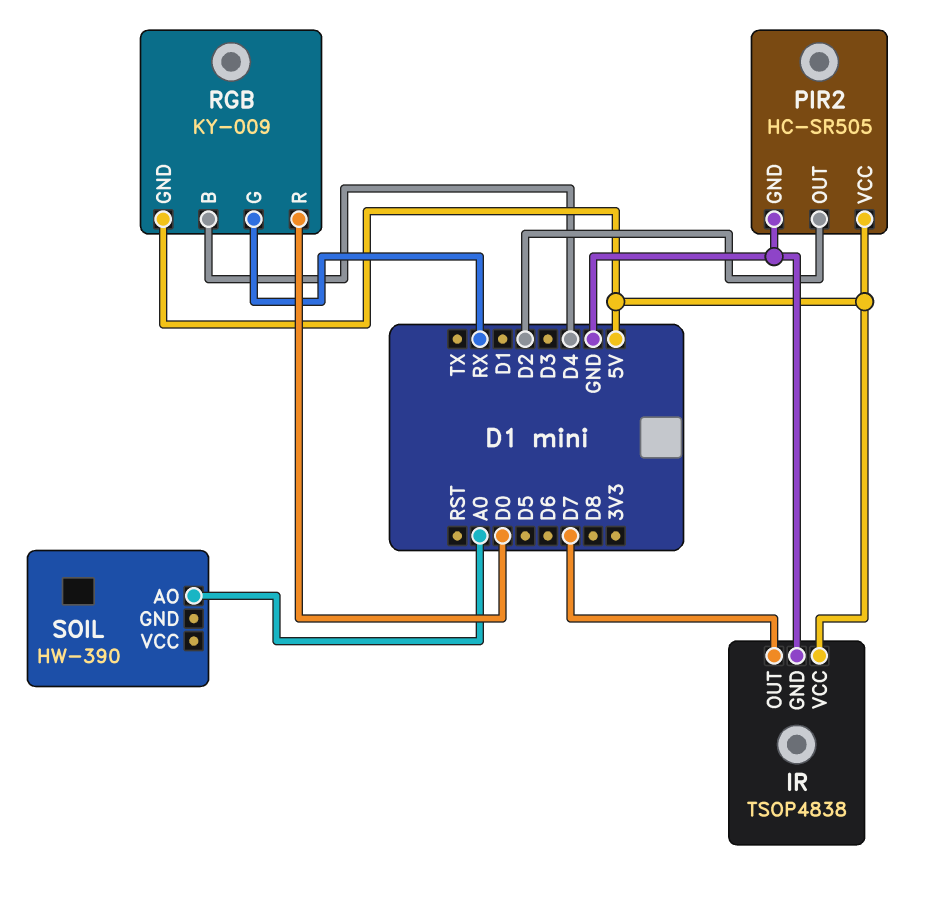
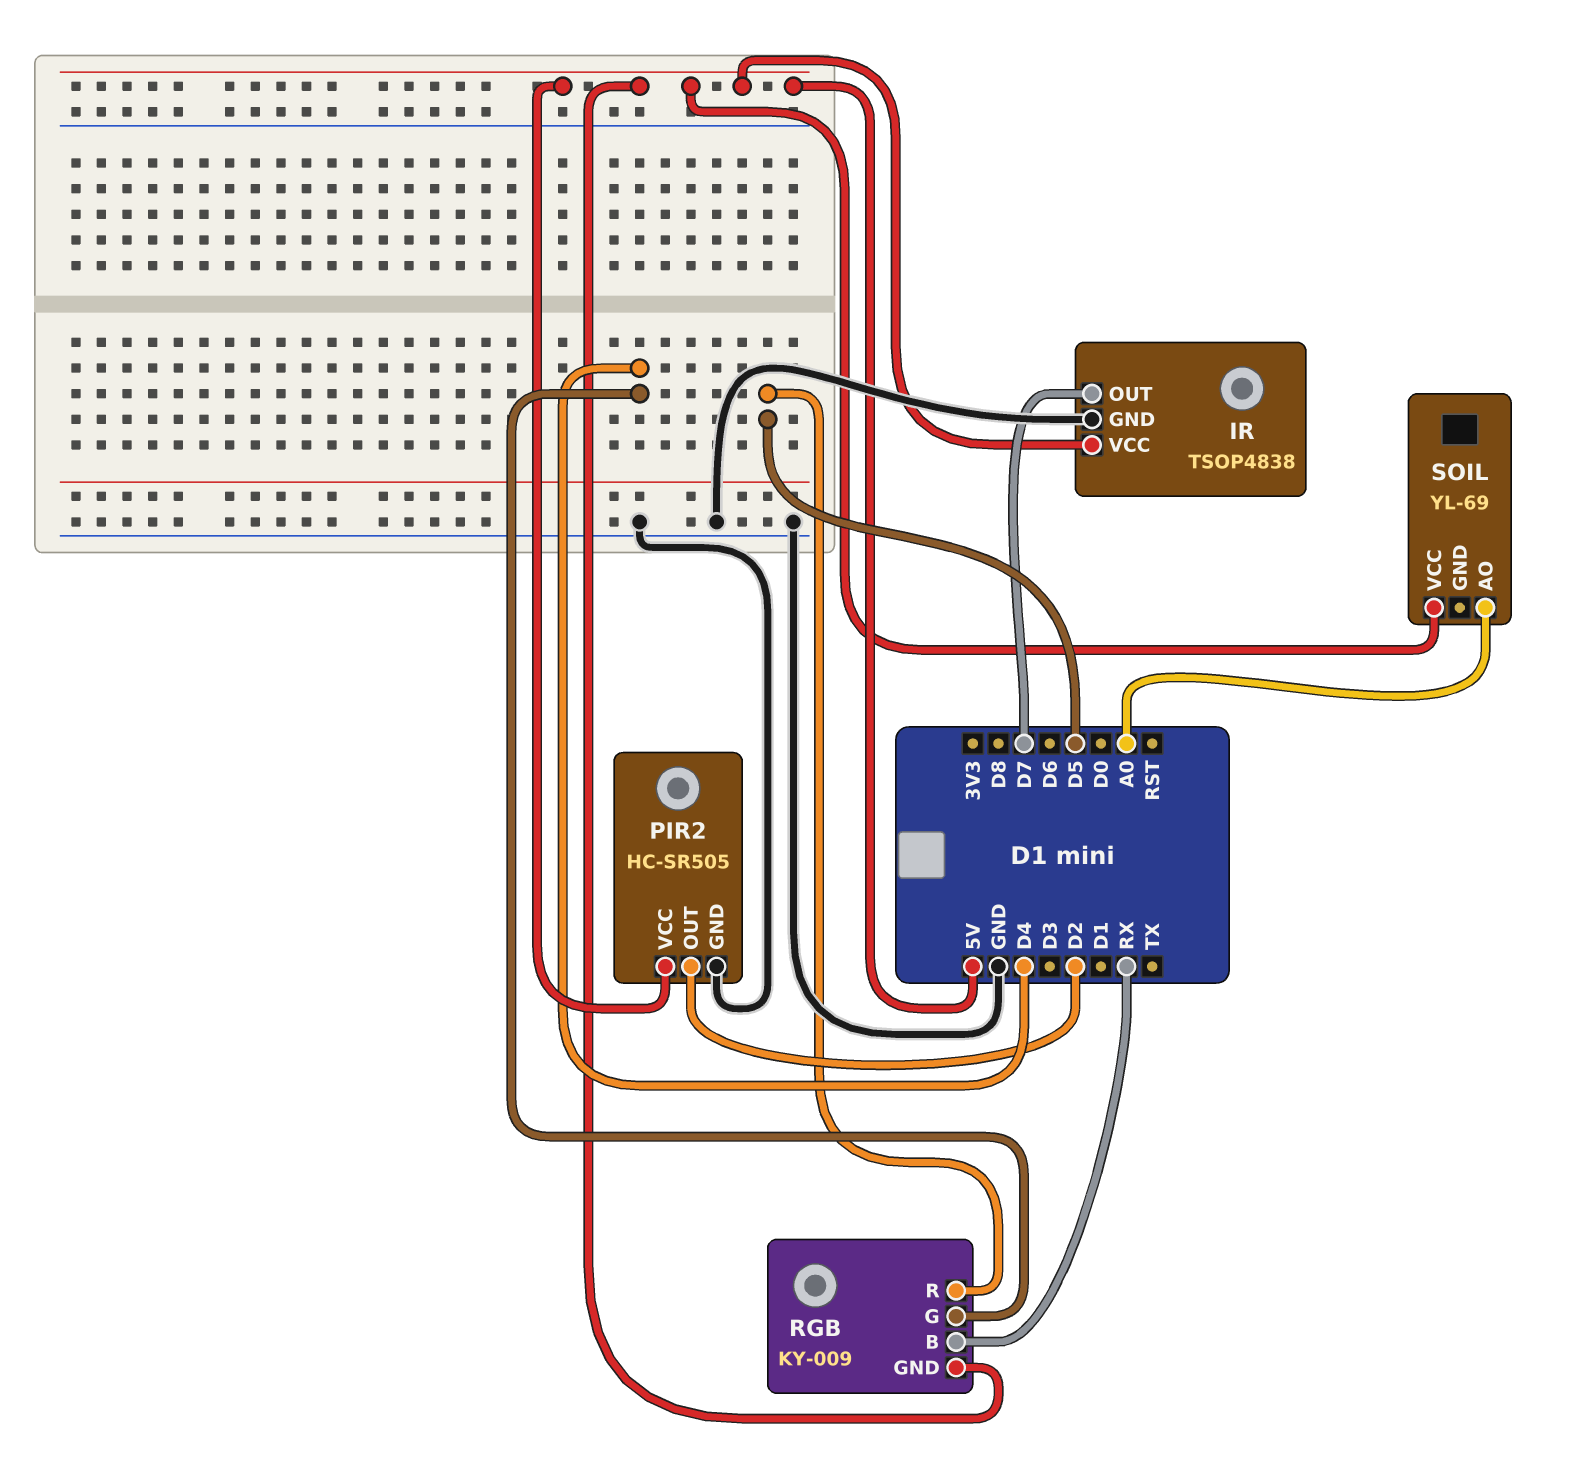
RGB pin B: D4 -> RX
RGB pin G: RX -> D4
RGB pin R: D0 -> D5
SOIL: HW-390 -> YL-69
SOIL pin VCC: none -> 5V

